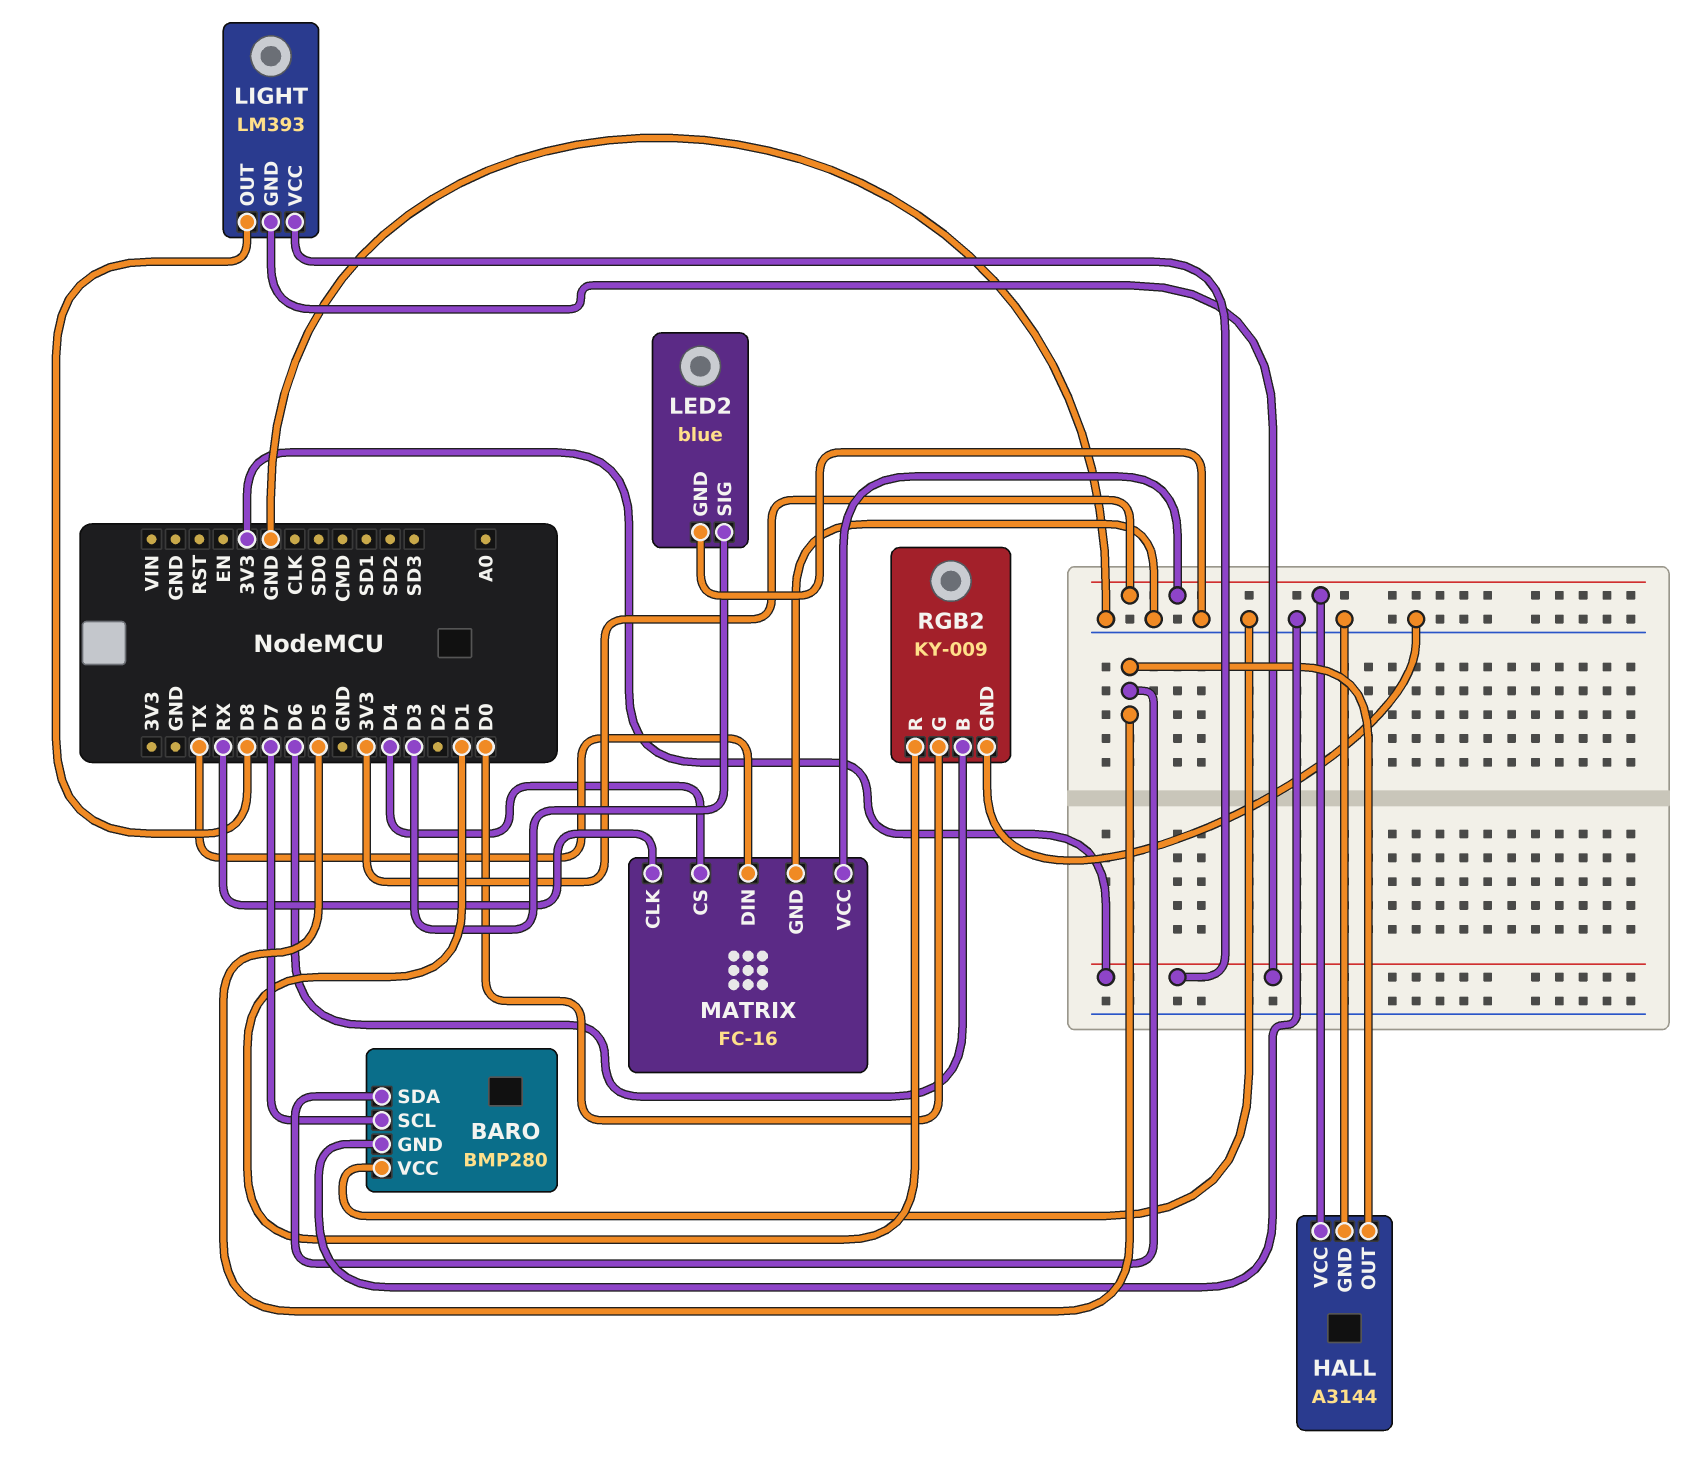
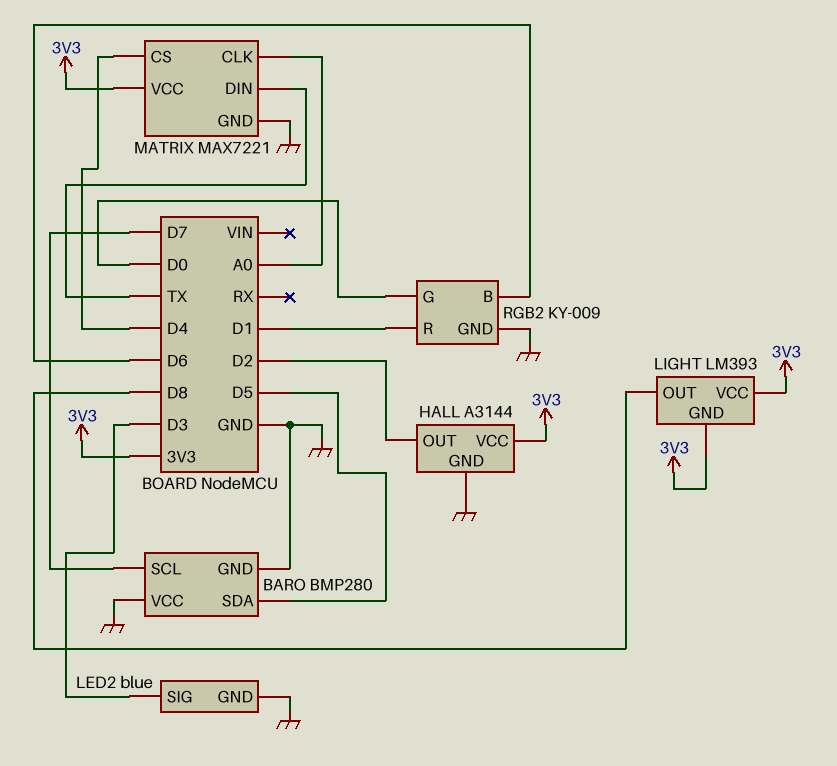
HALL pin OUT: D5 -> D2
MATRIX: FC-16 -> MAX7221
MATRIX pin CLK: RX -> A0

